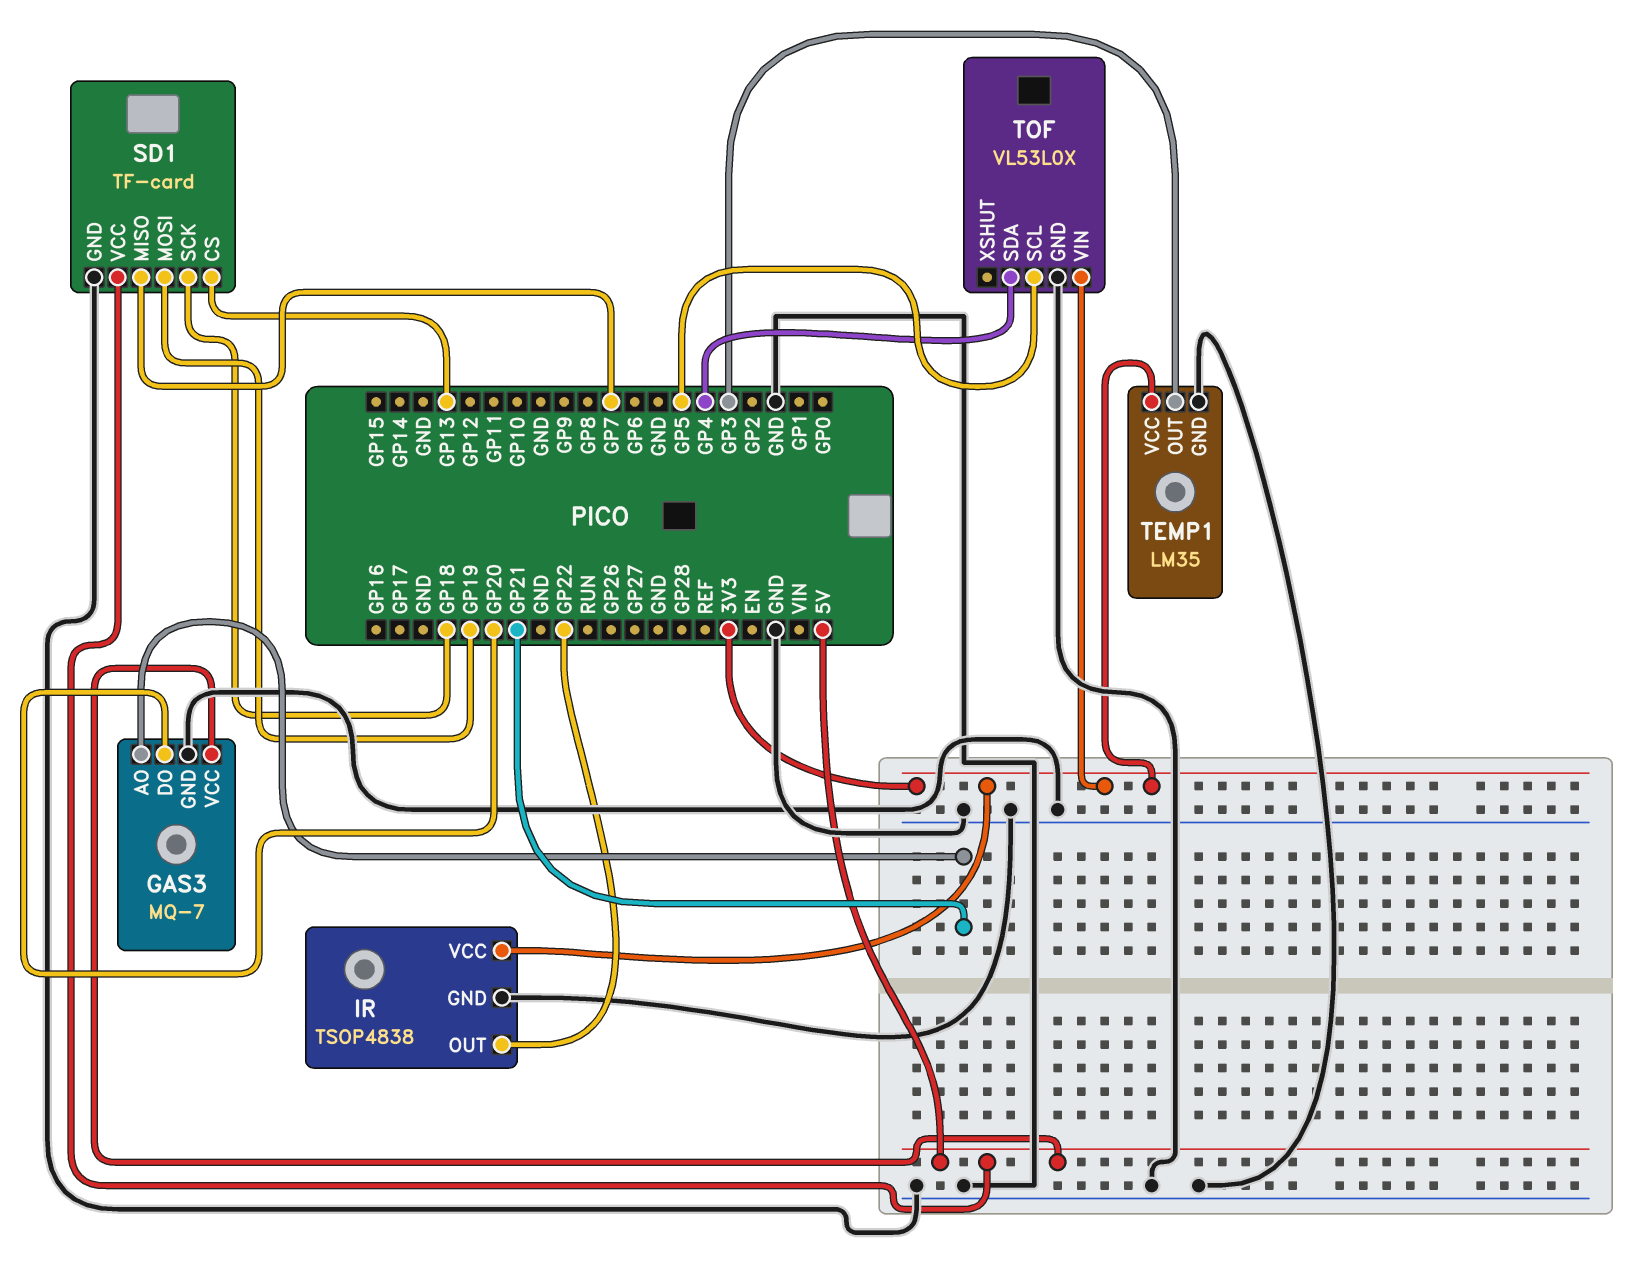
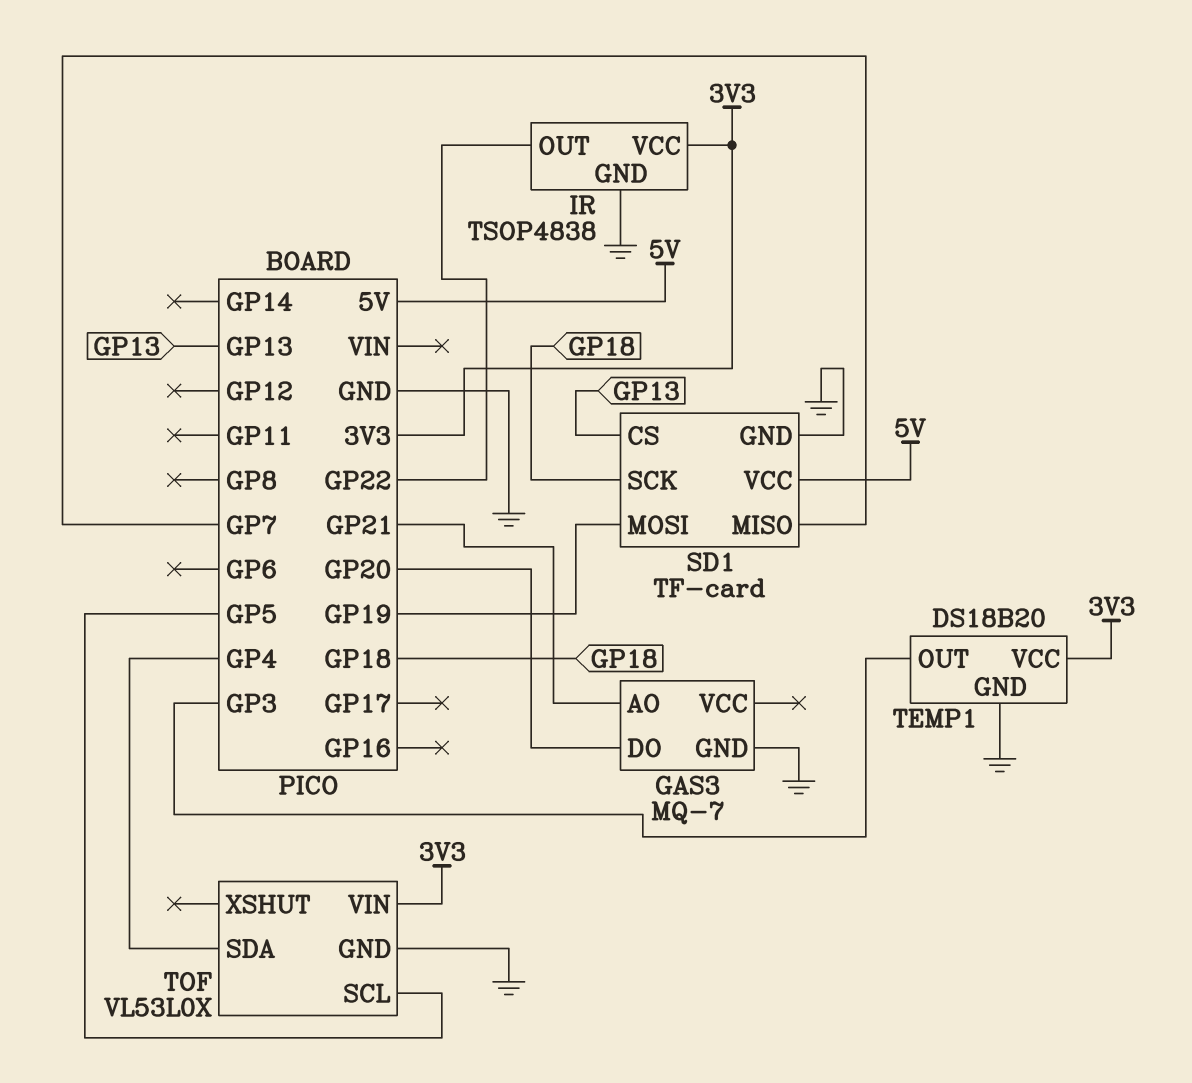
GAS3 pin VCC: 5V -> none
TEMP1: LM35 -> DS18B20

